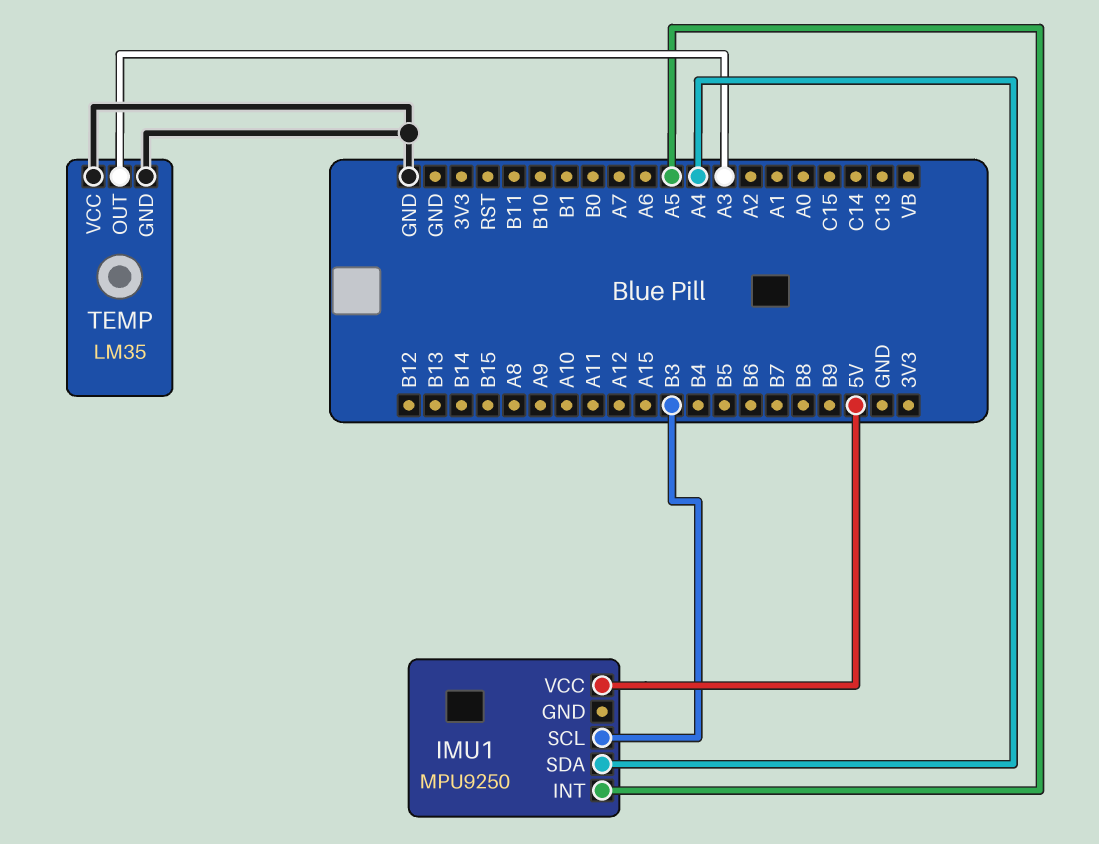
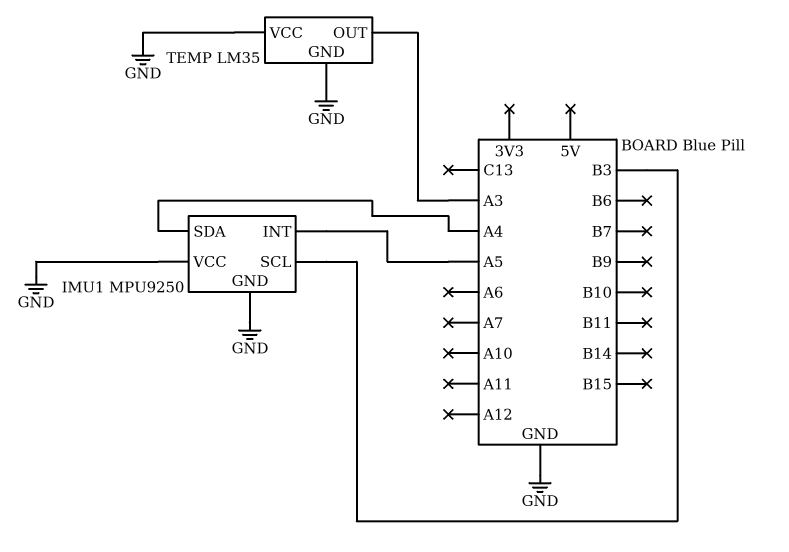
IMU1 pin GND: none -> GND
IMU1 pin VCC: 5V -> GND

